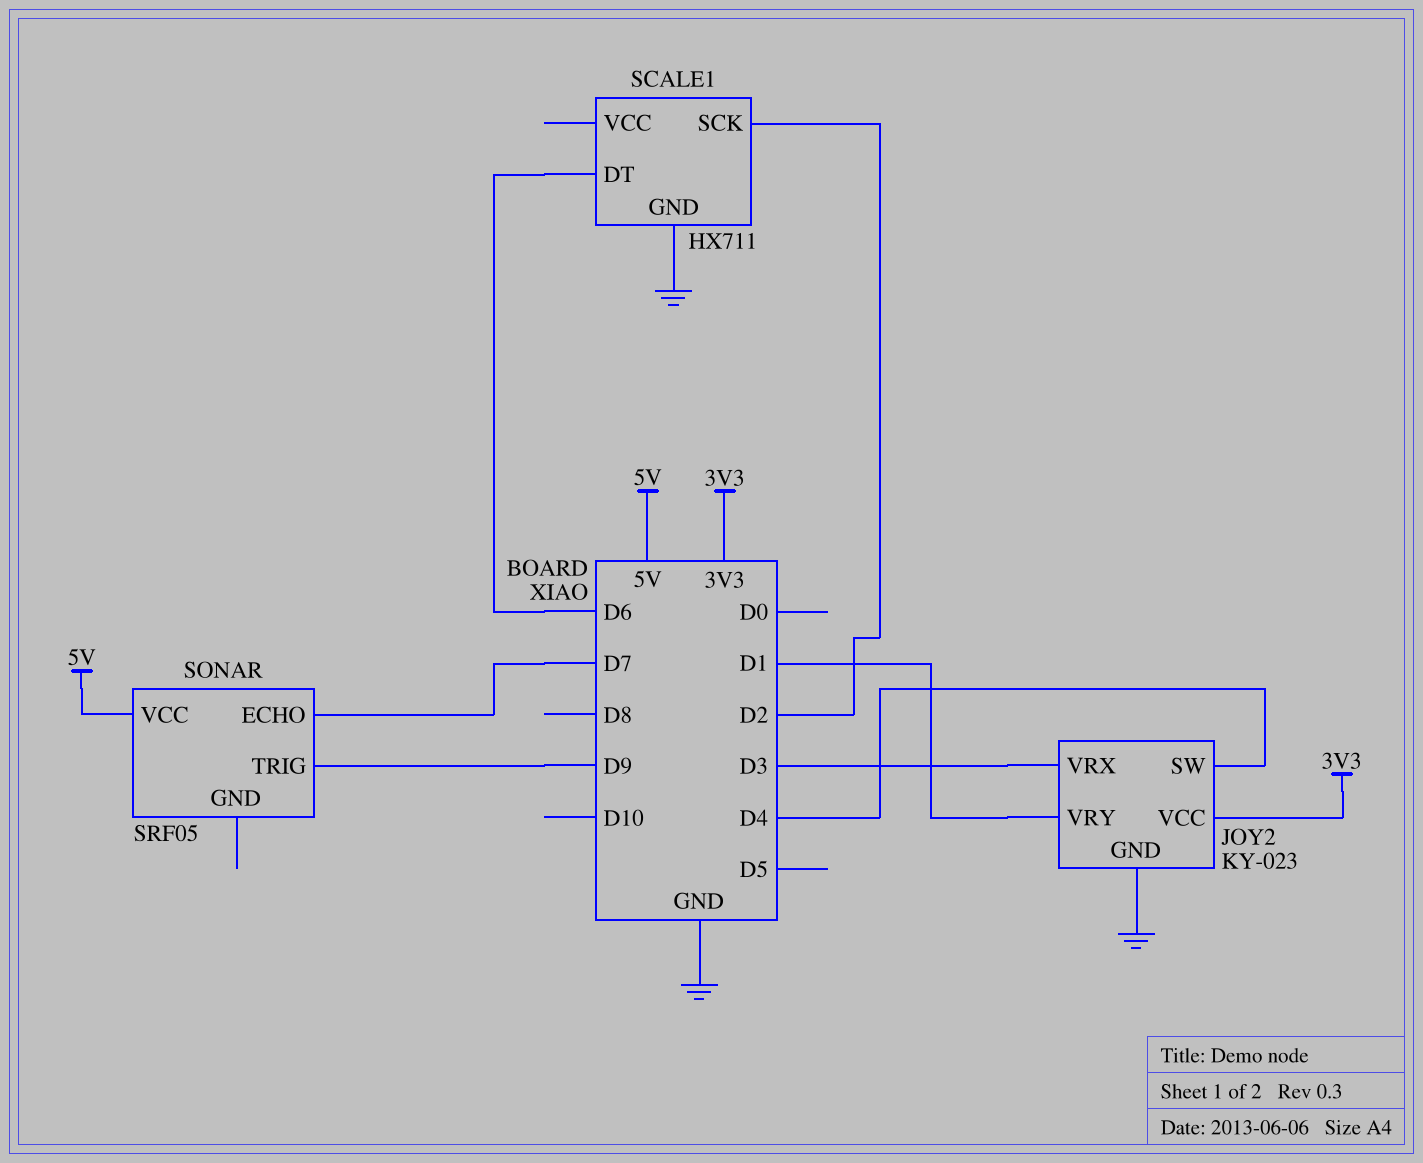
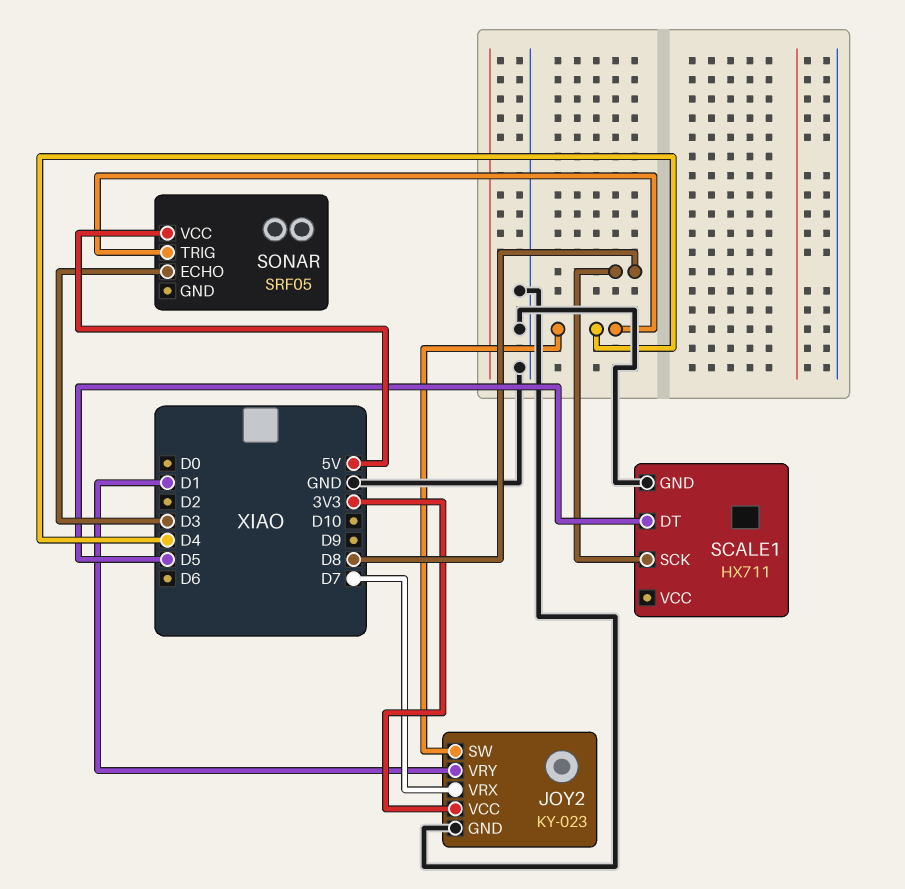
JOY2 pin VRX: D3 -> D7
SCALE1 pin DT: D6 -> D5
SCALE1 pin SCK: D2 -> D8
SONAR pin ECHO: D7 -> D3
SONAR pin TRIG: D9 -> D4

